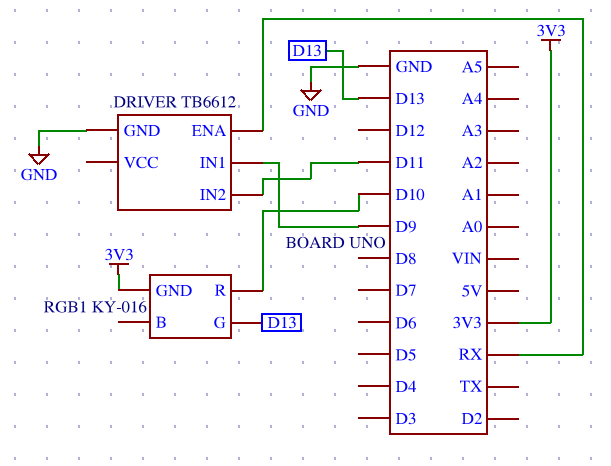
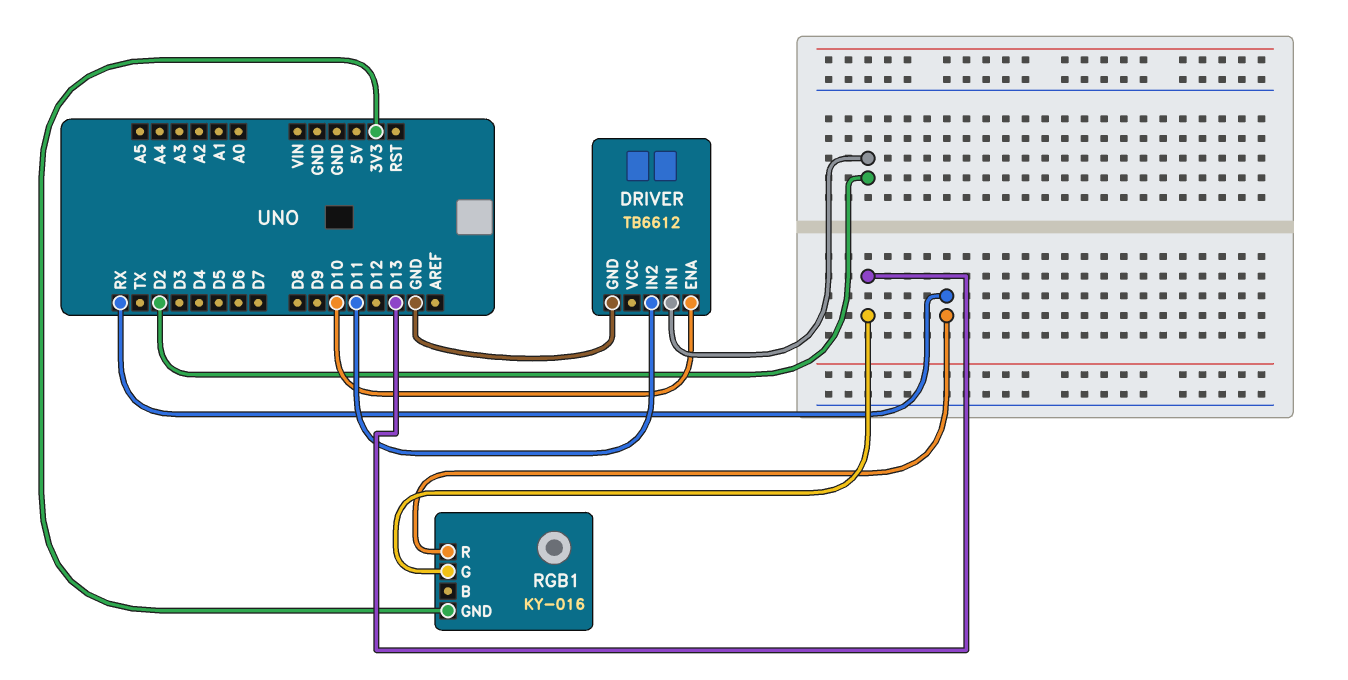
DRIVER pin ENA: RX -> D10
DRIVER pin IN1: D9 -> D2
RGB1 pin R: D10 -> RX

